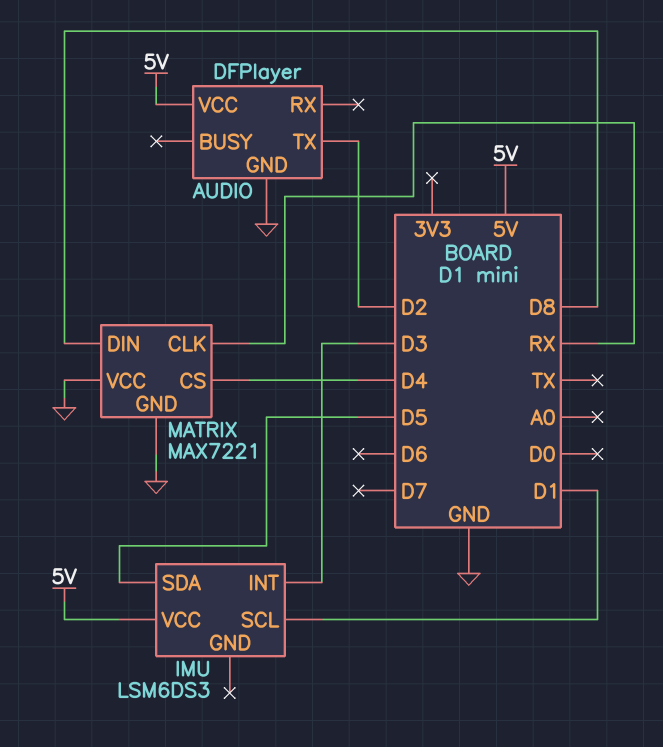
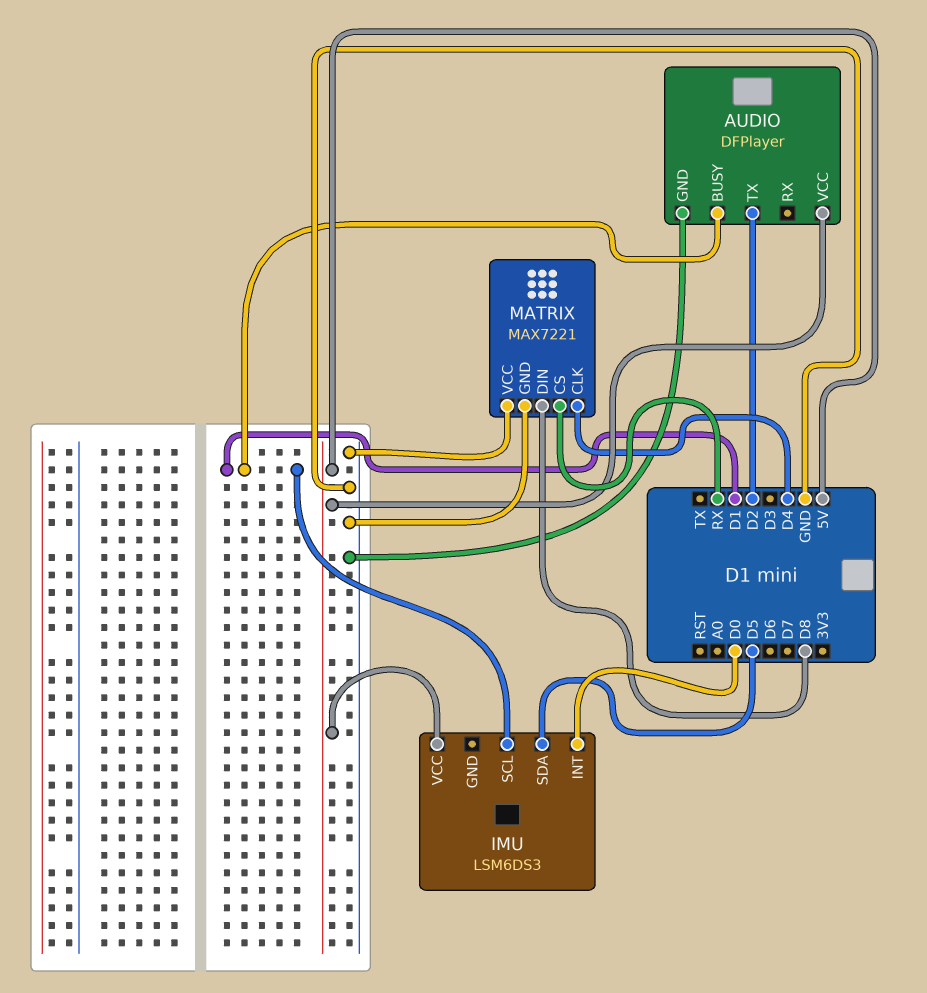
AUDIO pin BUSY: none -> D1
IMU pin INT: D3 -> D0
MATRIX pin CLK: RX -> D4
MATRIX pin CS: D4 -> RX

